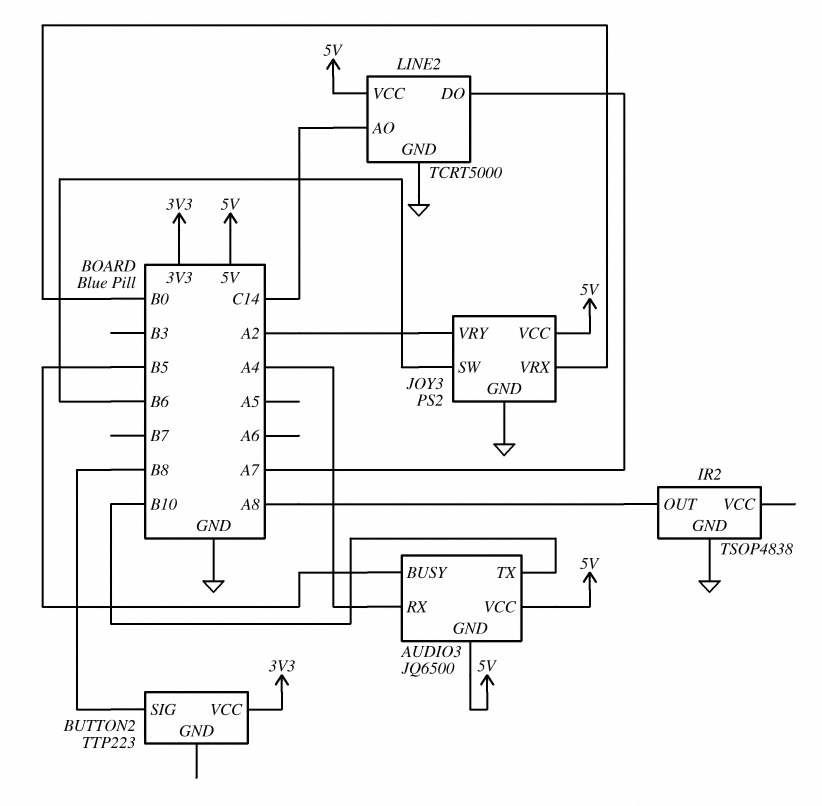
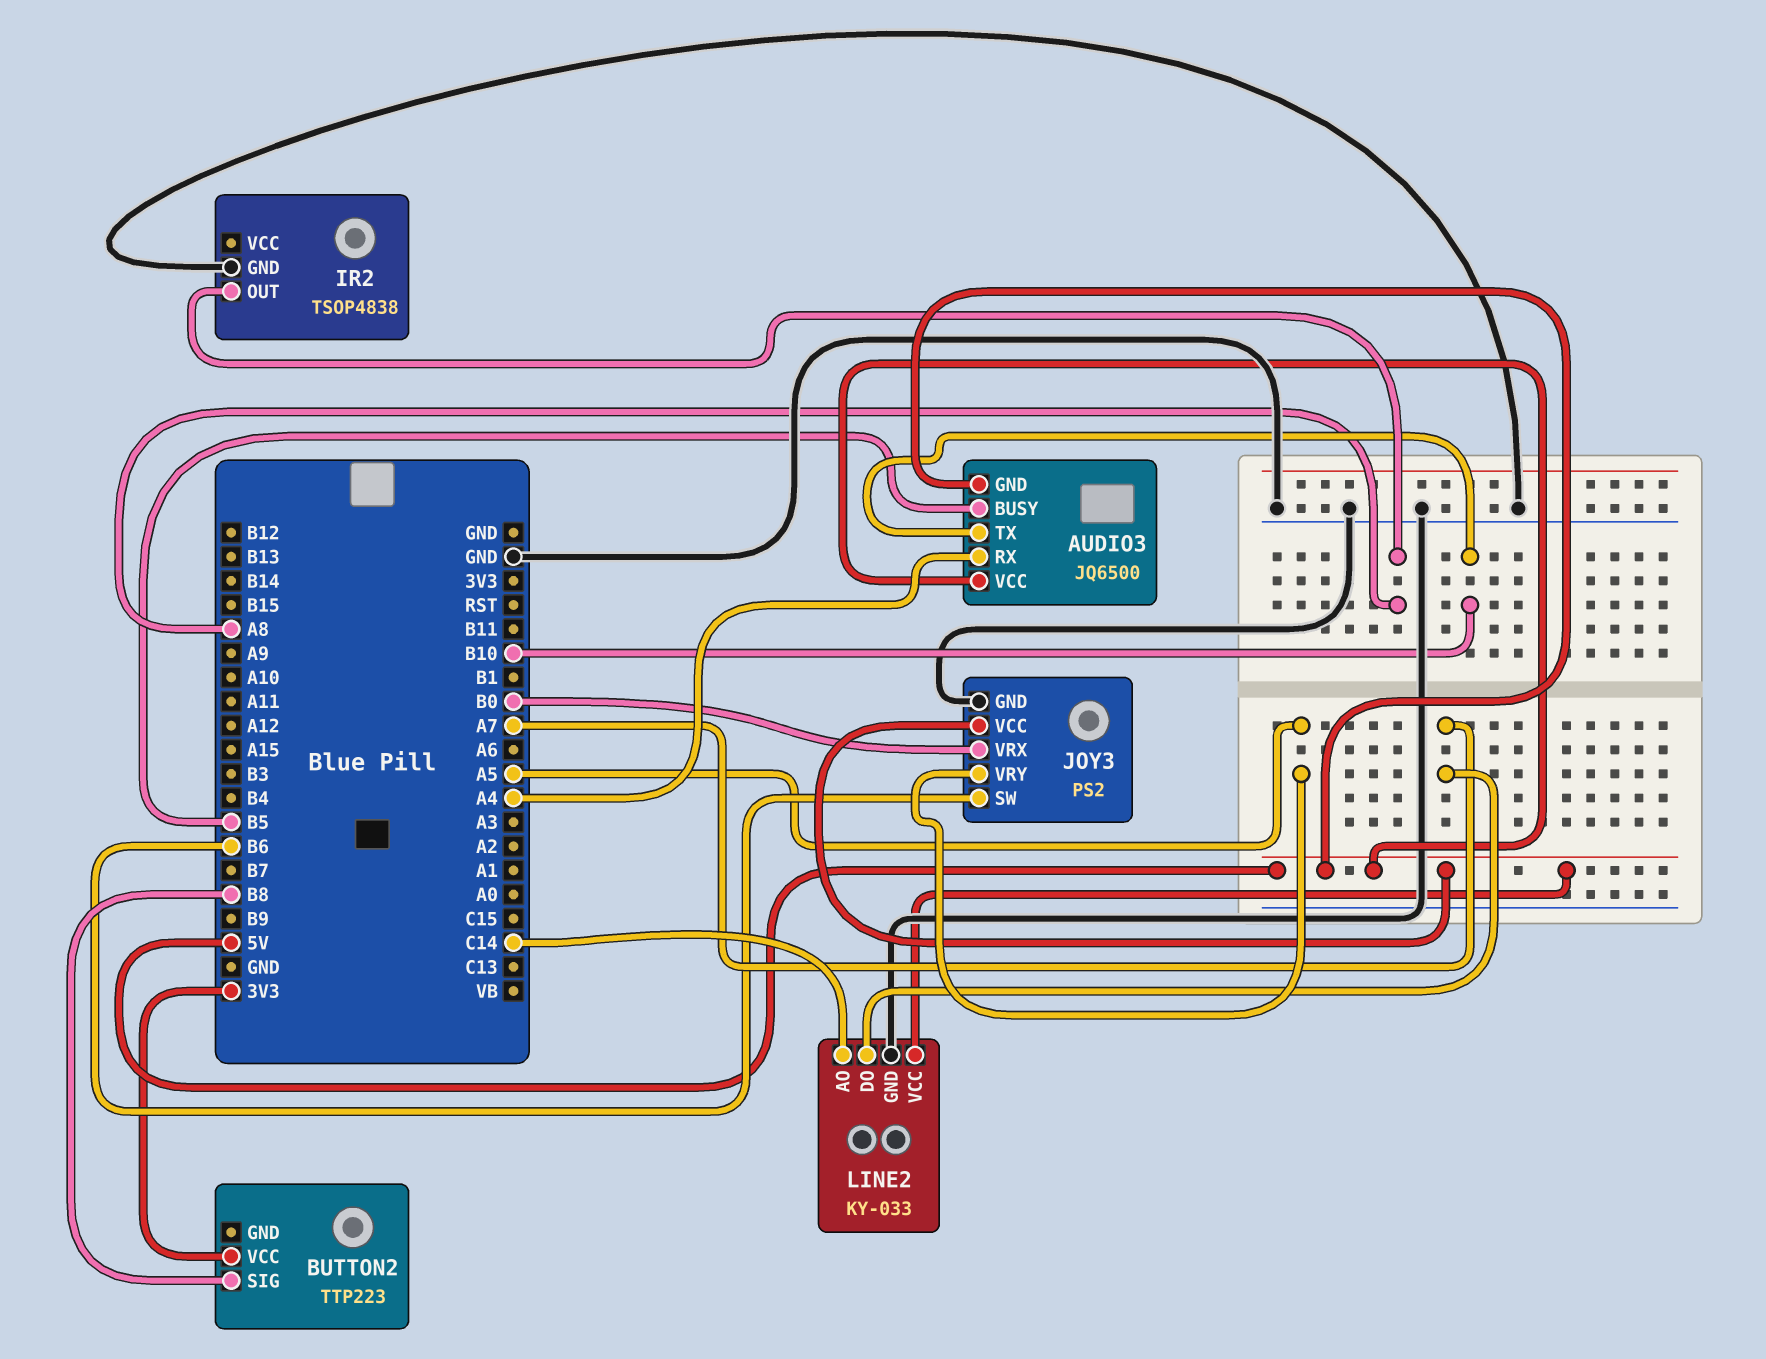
JOY3 pin VRY: A2 -> A5
LINE2: TCRT5000 -> KY-033

